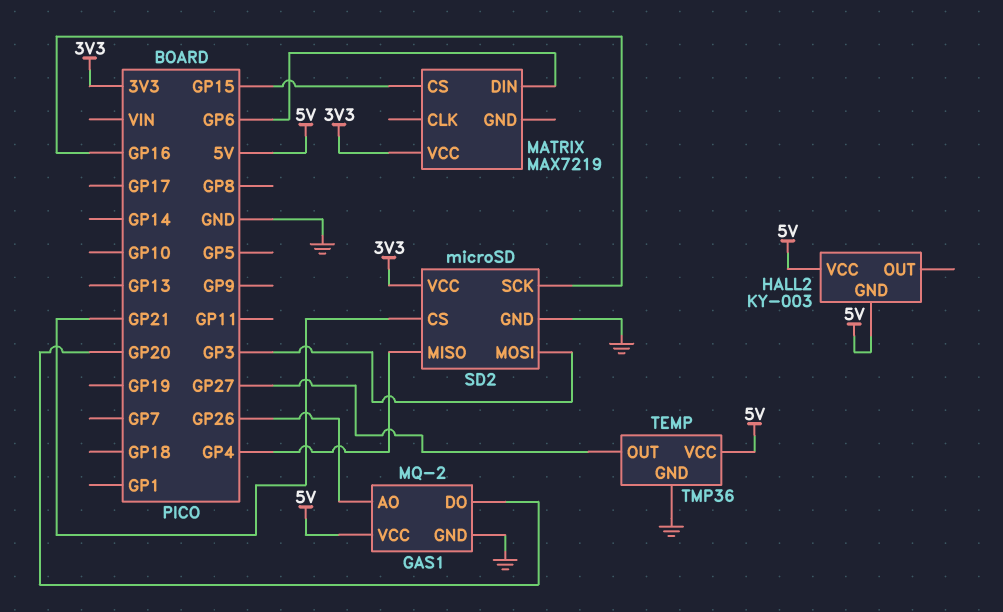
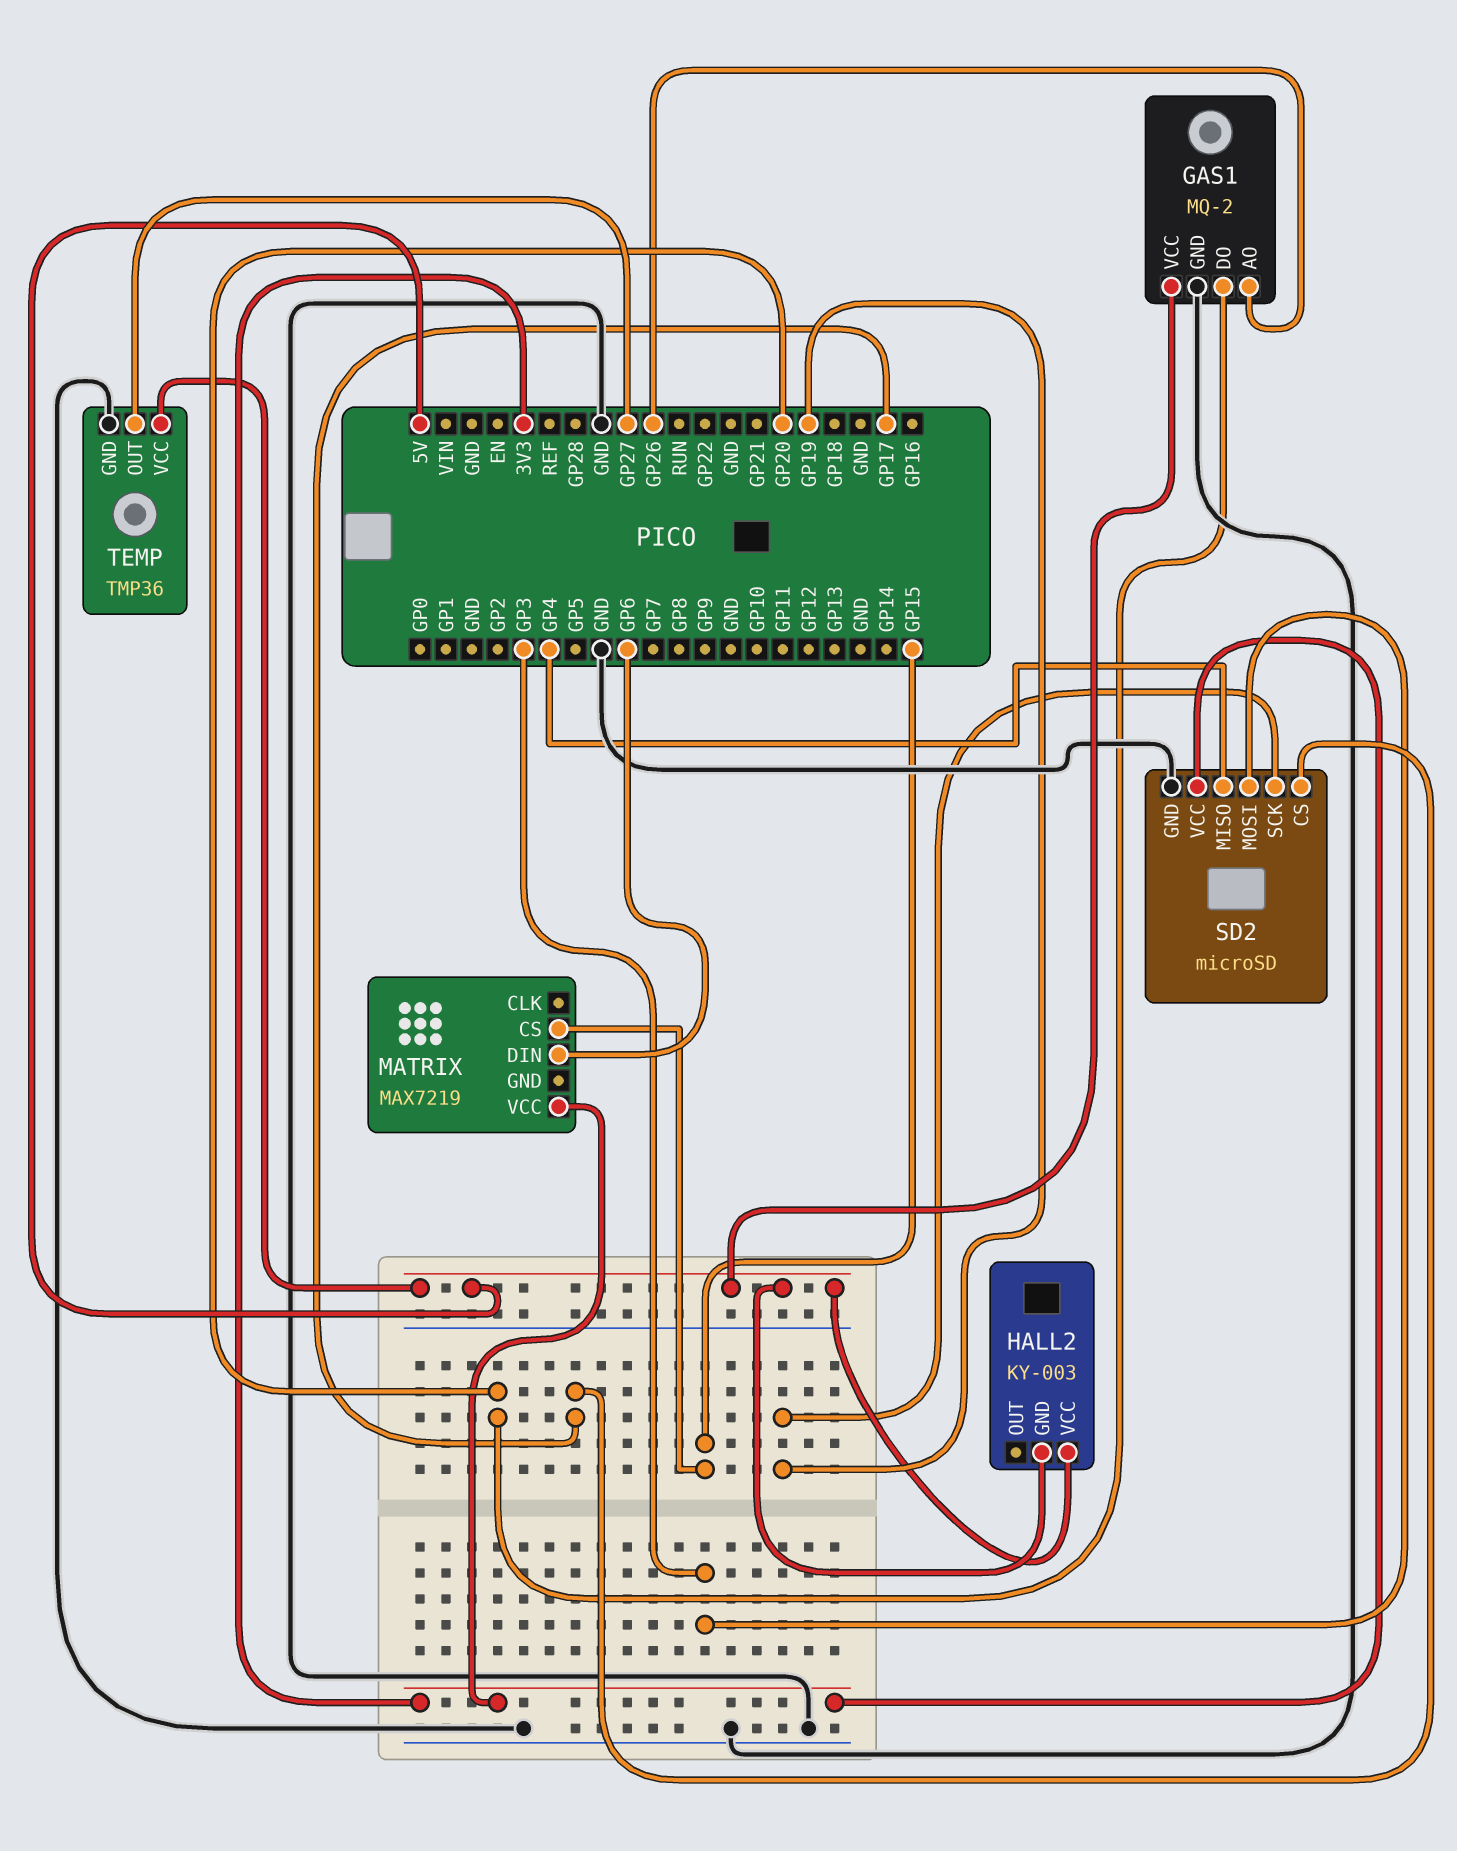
SD2 pin CS: GP21 -> GP17
SD2 pin SCK: GP16 -> GP19

